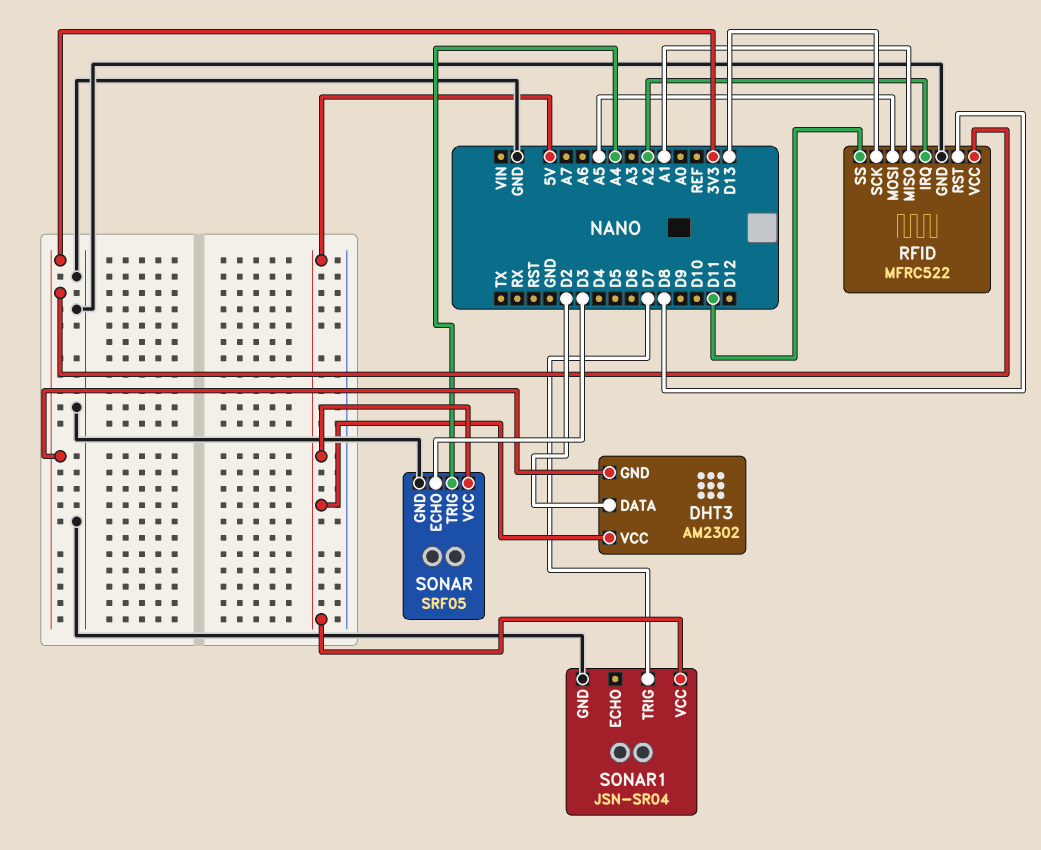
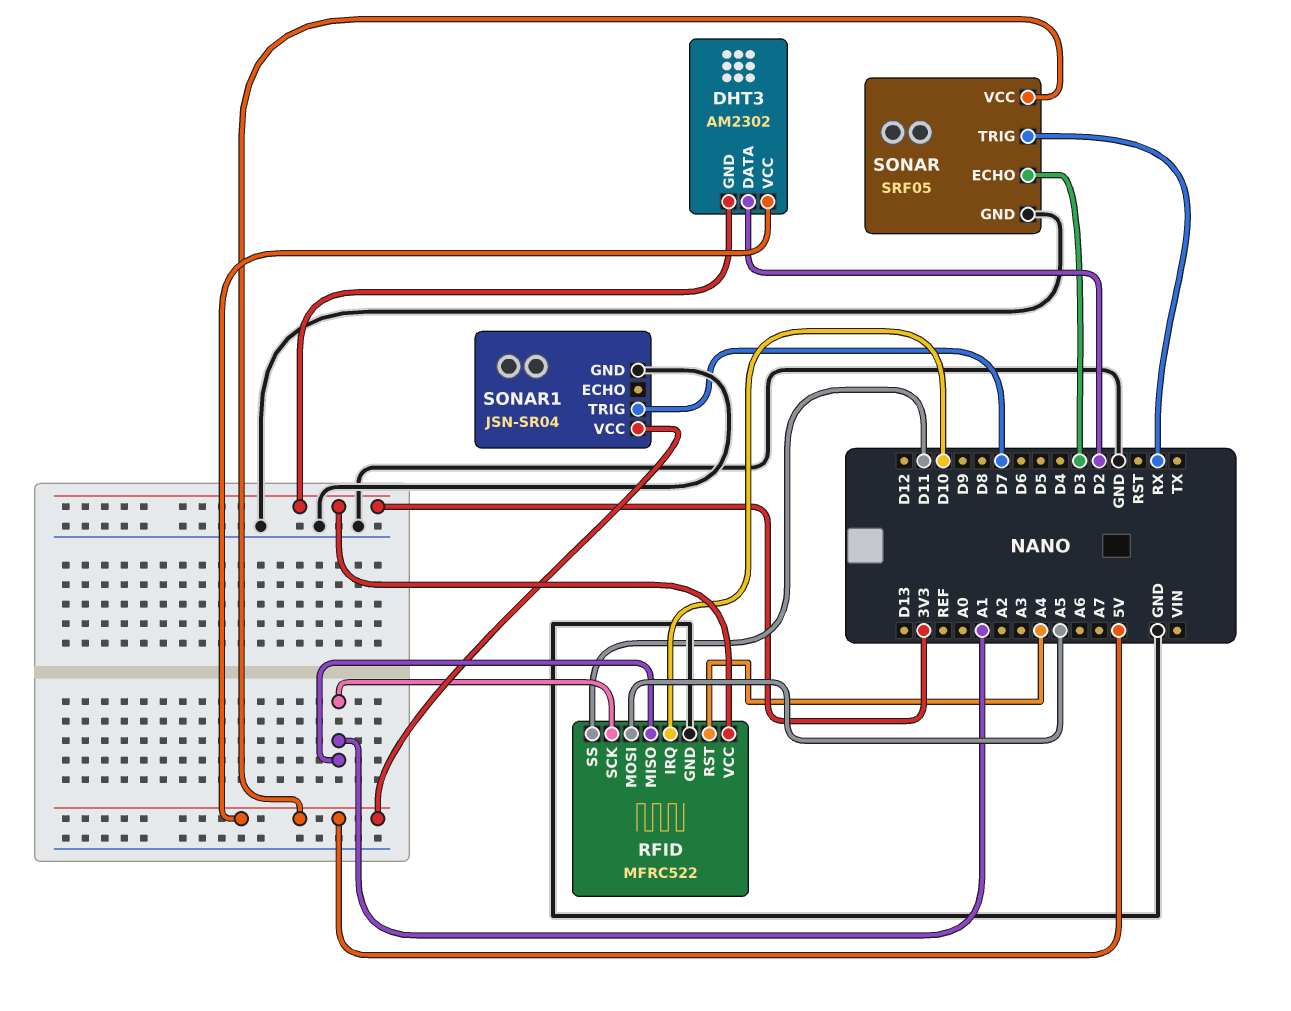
RFID pin IRQ: A2 -> D10
RFID pin RST: D8 -> A4
RFID pin SCK: D13 -> A1
SONAR pin TRIG: A4 -> RX

